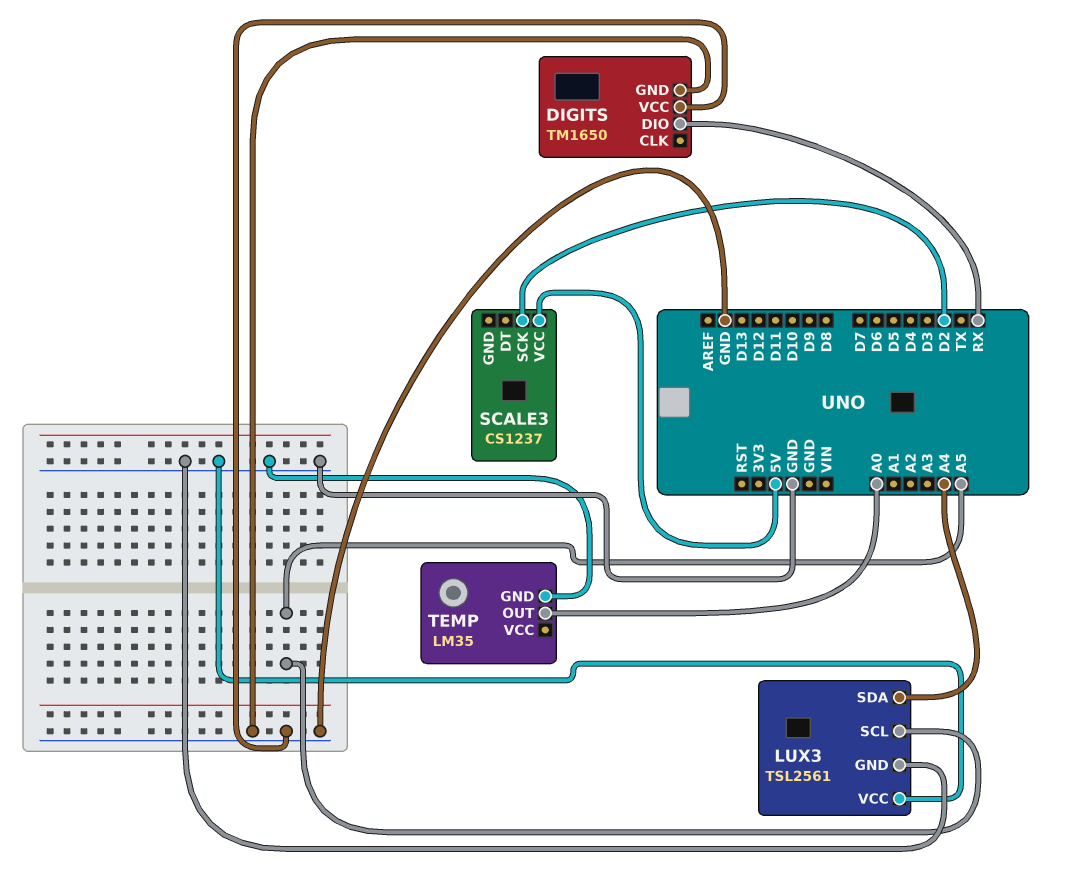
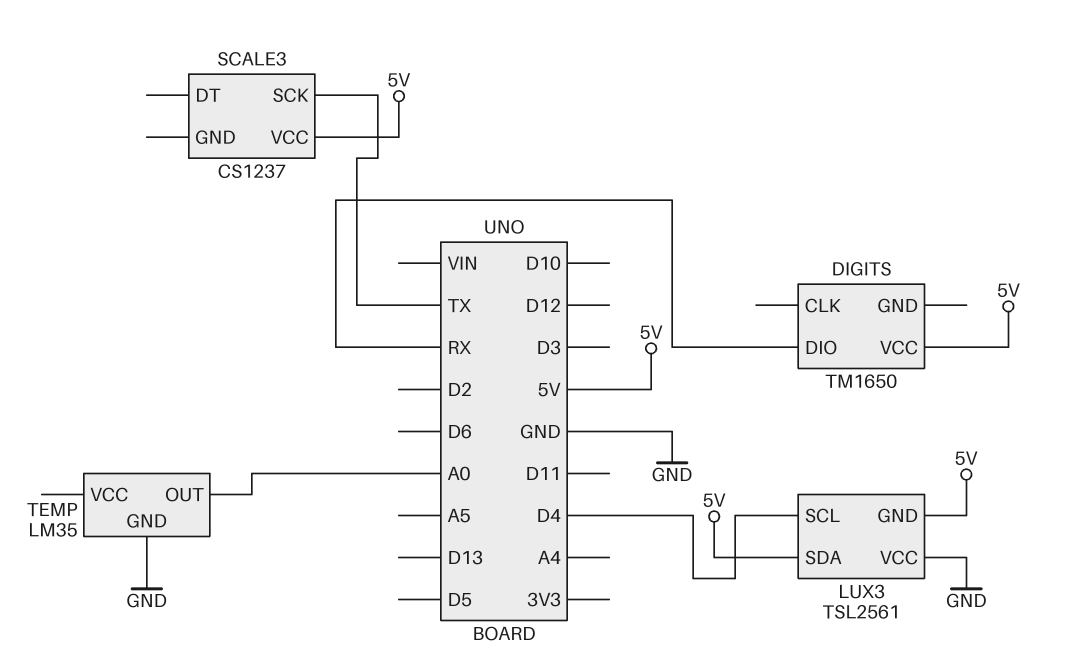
DIGITS pin GND: GND -> none
DIGITS pin VCC: GND -> 5V
LUX3 pin GND: GND -> 5V
LUX3 pin SCL: A5 -> D4
LUX3 pin SDA: A4 -> 5V
SCALE3 pin SCK: D2 -> TX

